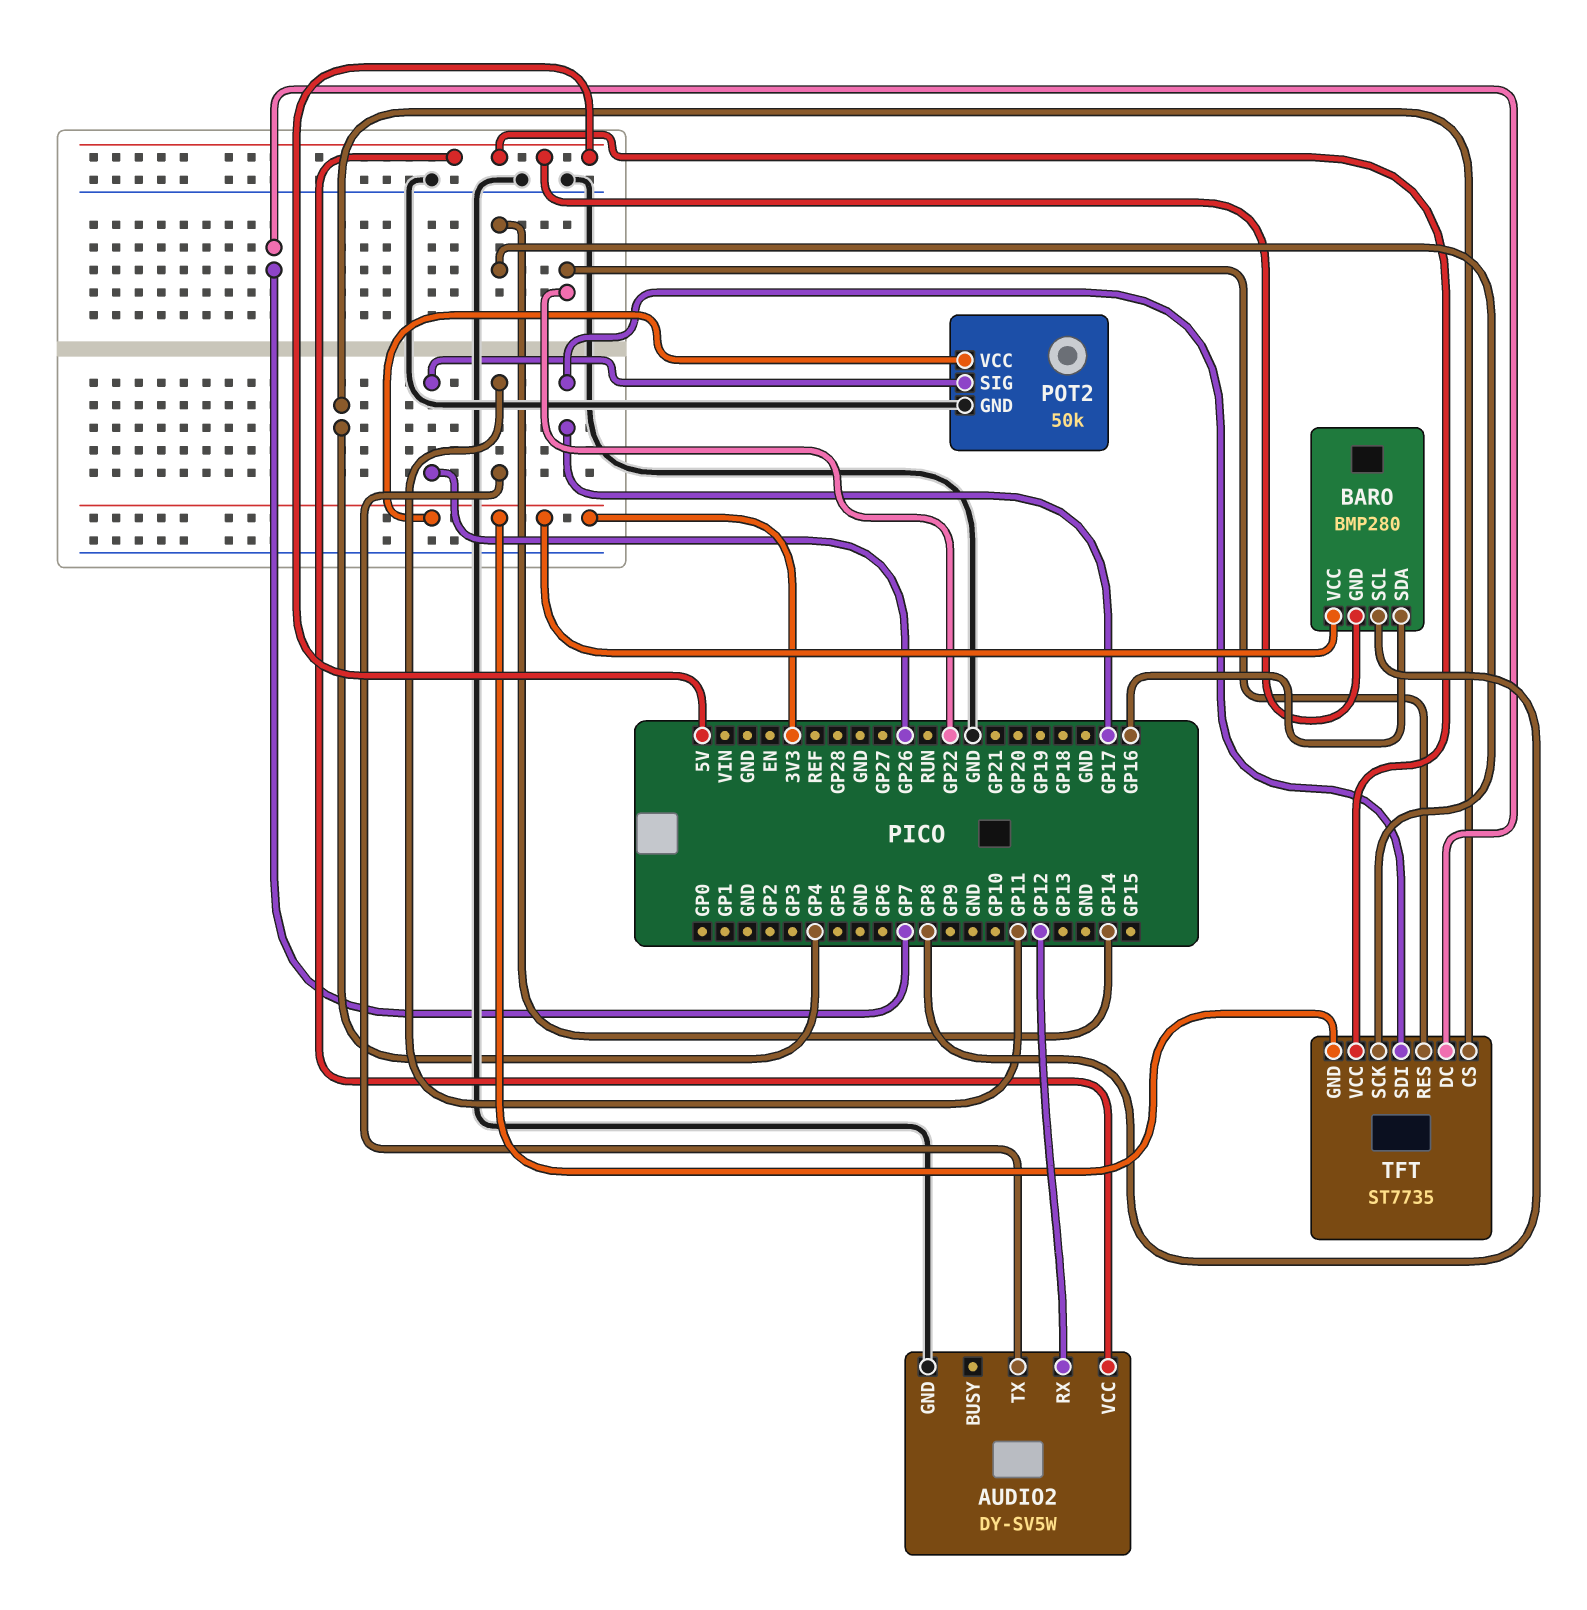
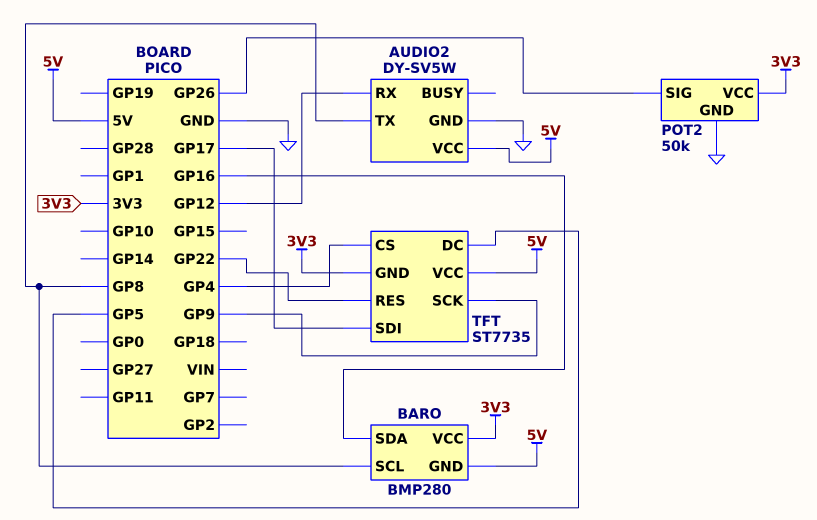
AUDIO2 pin TX: GP11 -> GP8
TFT pin DC: GP7 -> GP5
TFT pin SCK: GP14 -> GP9

